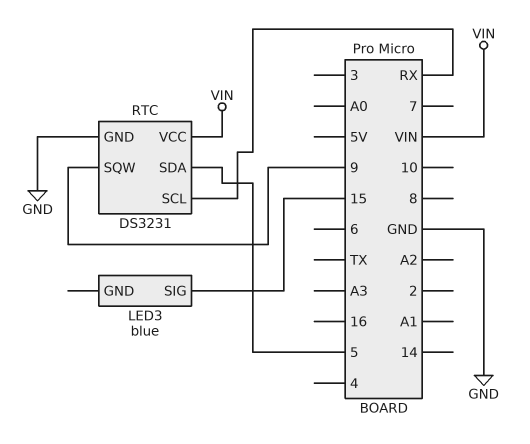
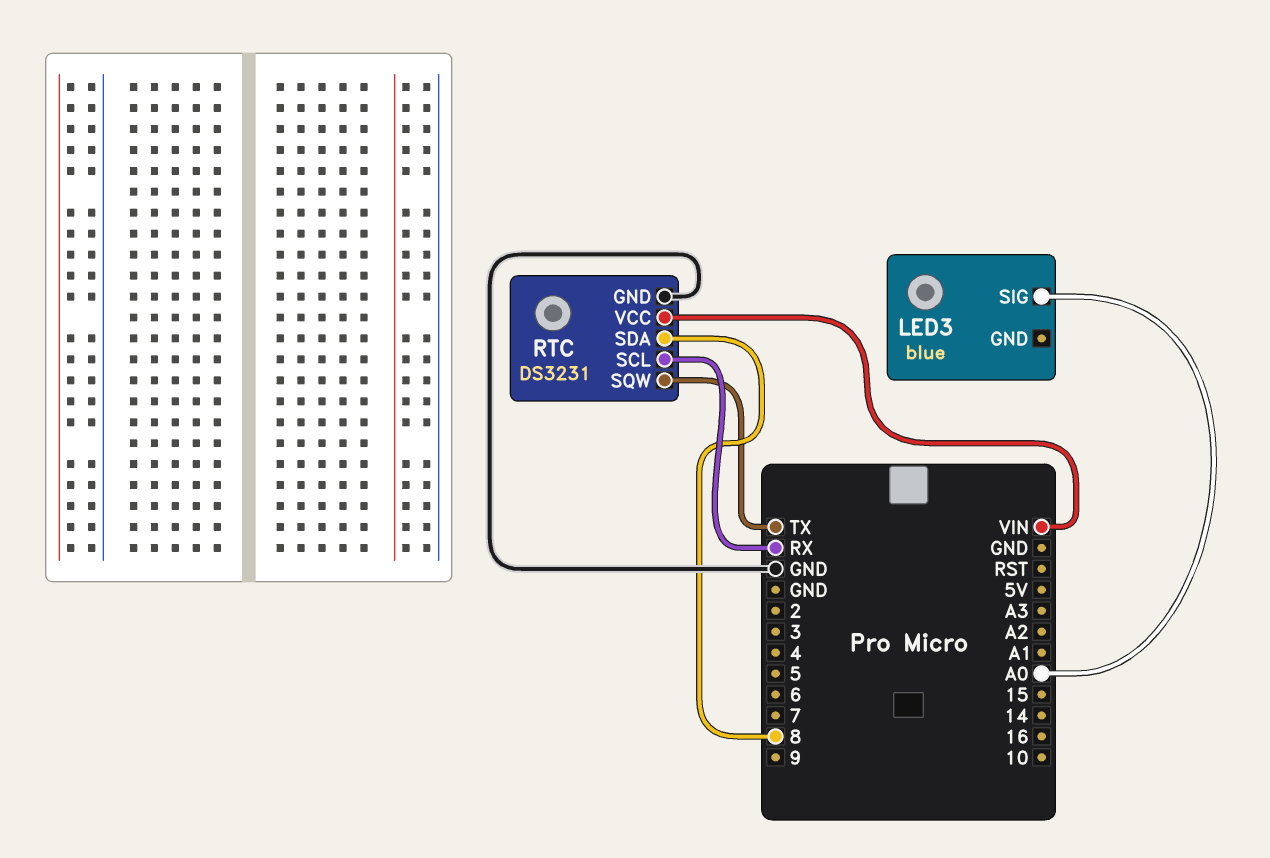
LED3 pin SIG: 15 -> A0
RTC pin SDA: 5 -> 8
RTC pin SQW: 9 -> TX

